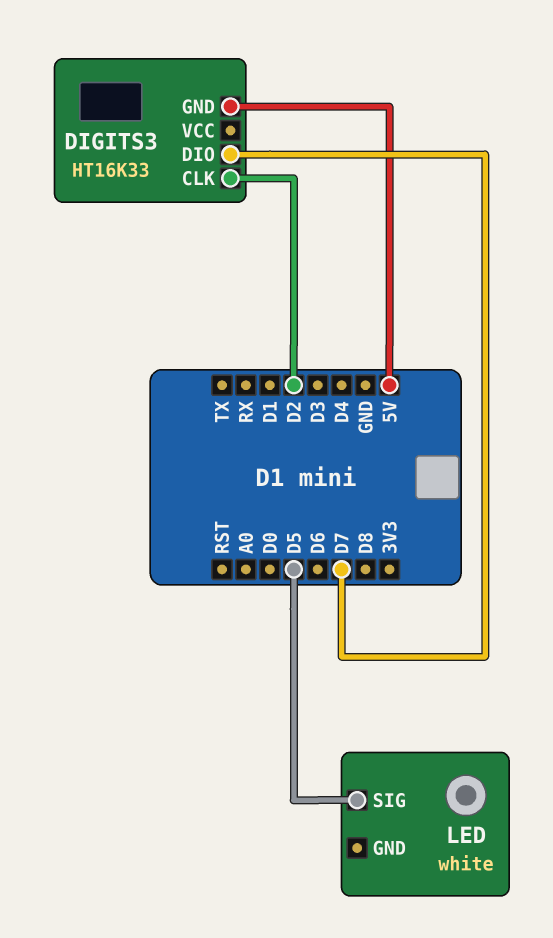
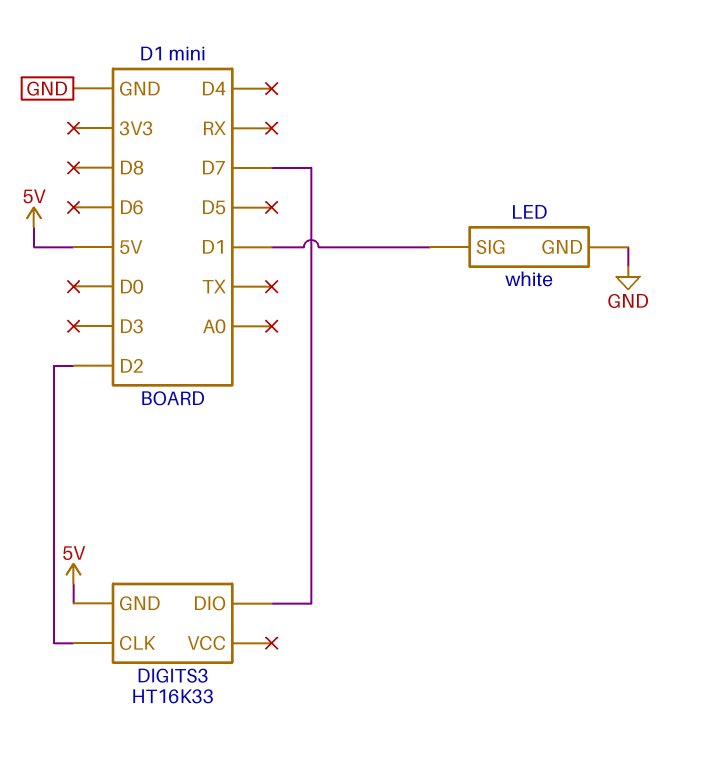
LED pin GND: none -> GND
LED pin SIG: D5 -> D1

